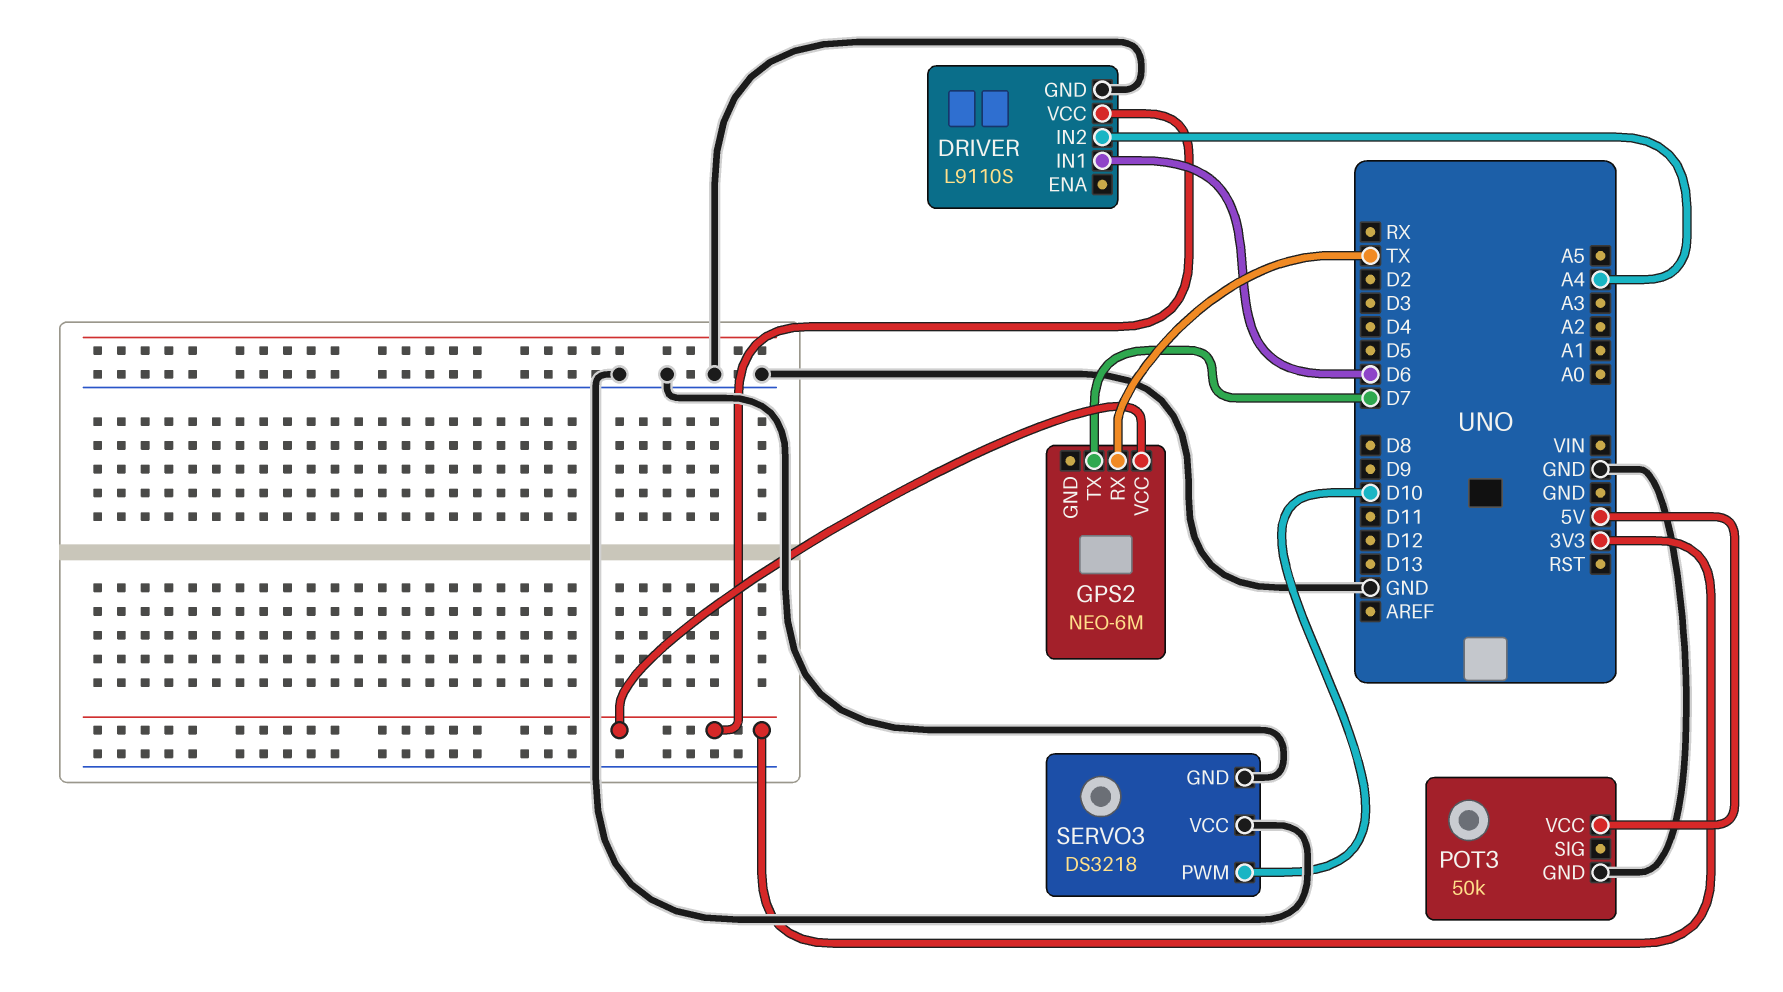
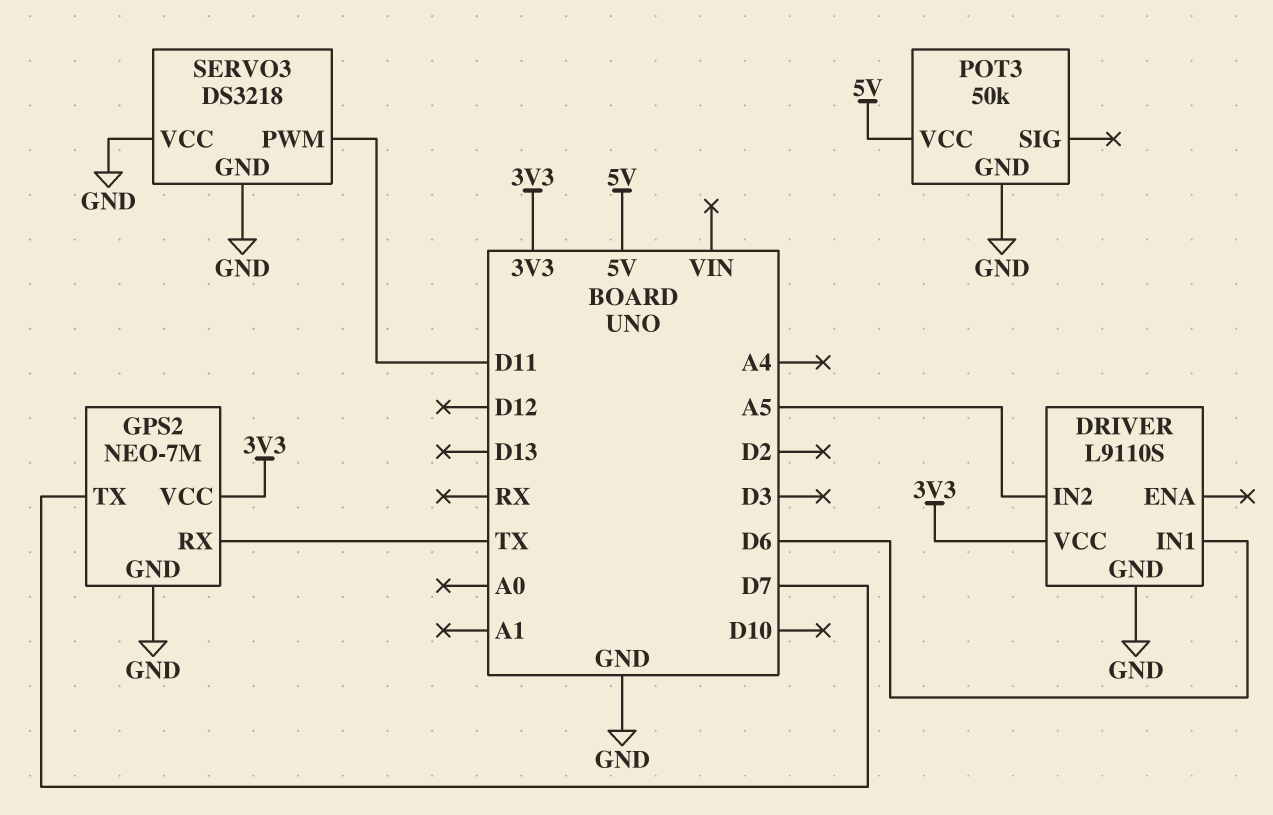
DRIVER pin IN2: A4 -> A5
GPS2: NEO-6M -> NEO-7M
GPS2 pin GND: none -> GND
SERVO3 pin PWM: D10 -> D11

